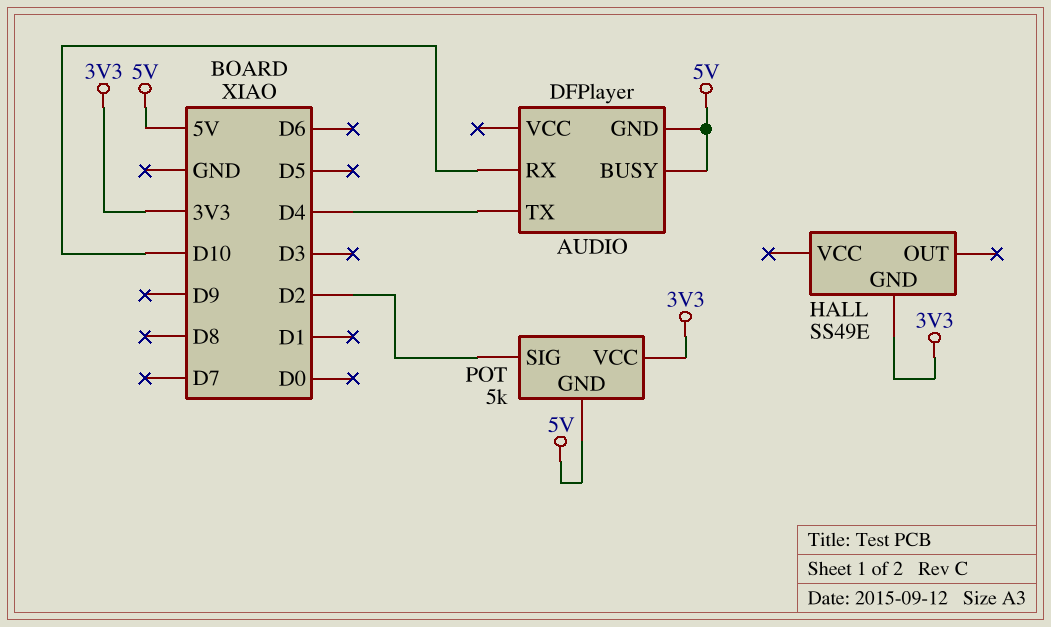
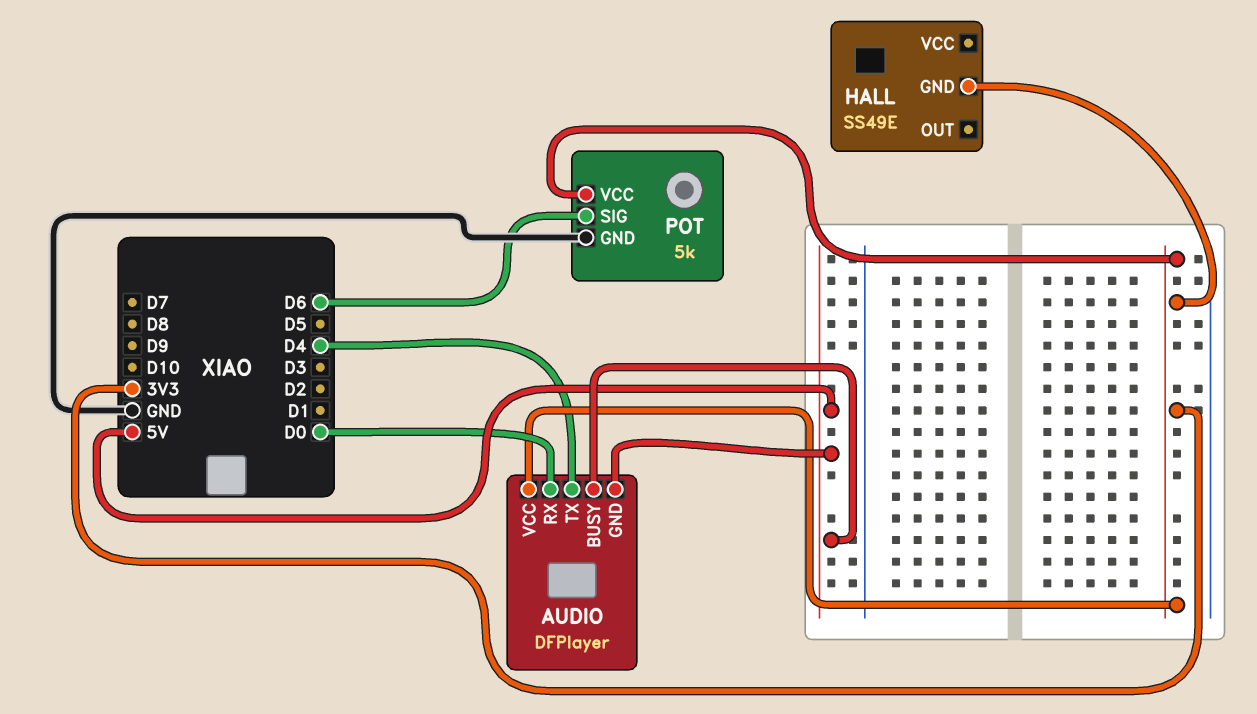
AUDIO pin RX: D10 -> D0
AUDIO pin VCC: none -> 3V3
POT pin GND: 5V -> GND
POT pin SIG: D2 -> D6

